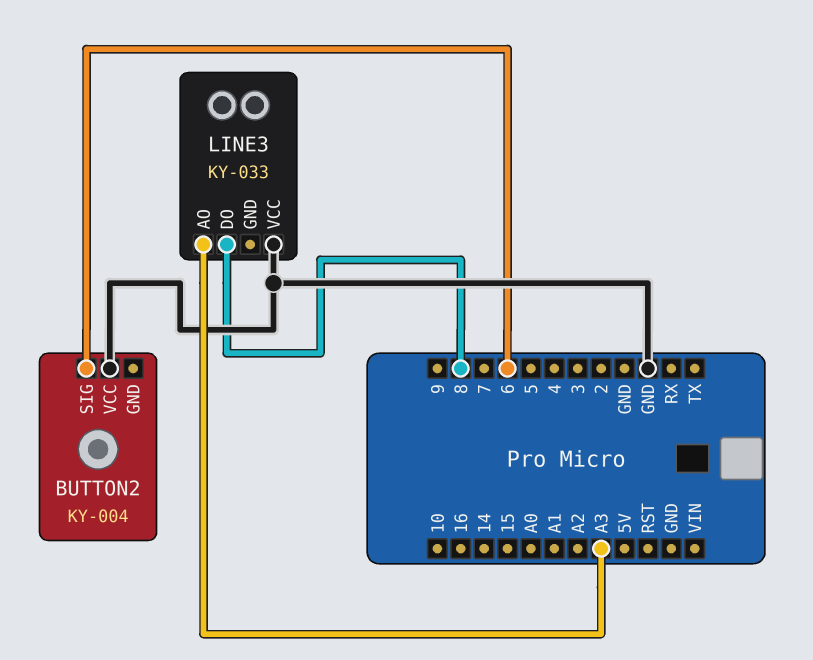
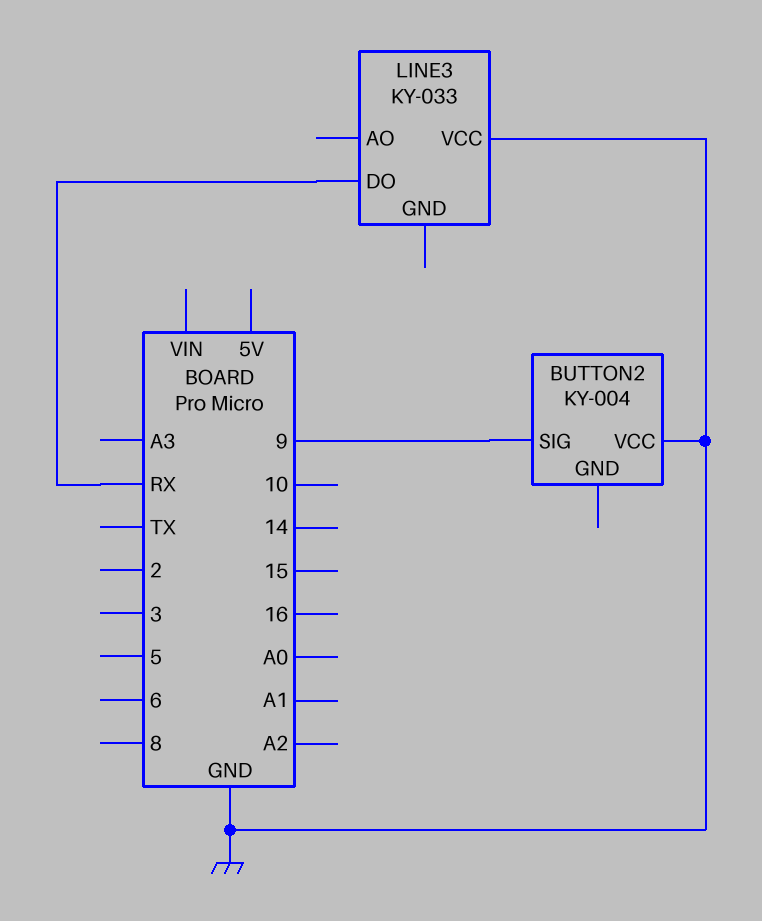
BUTTON2 pin SIG: 6 -> 9
LINE3 pin AO: A3 -> none
LINE3 pin DO: 8 -> RX

